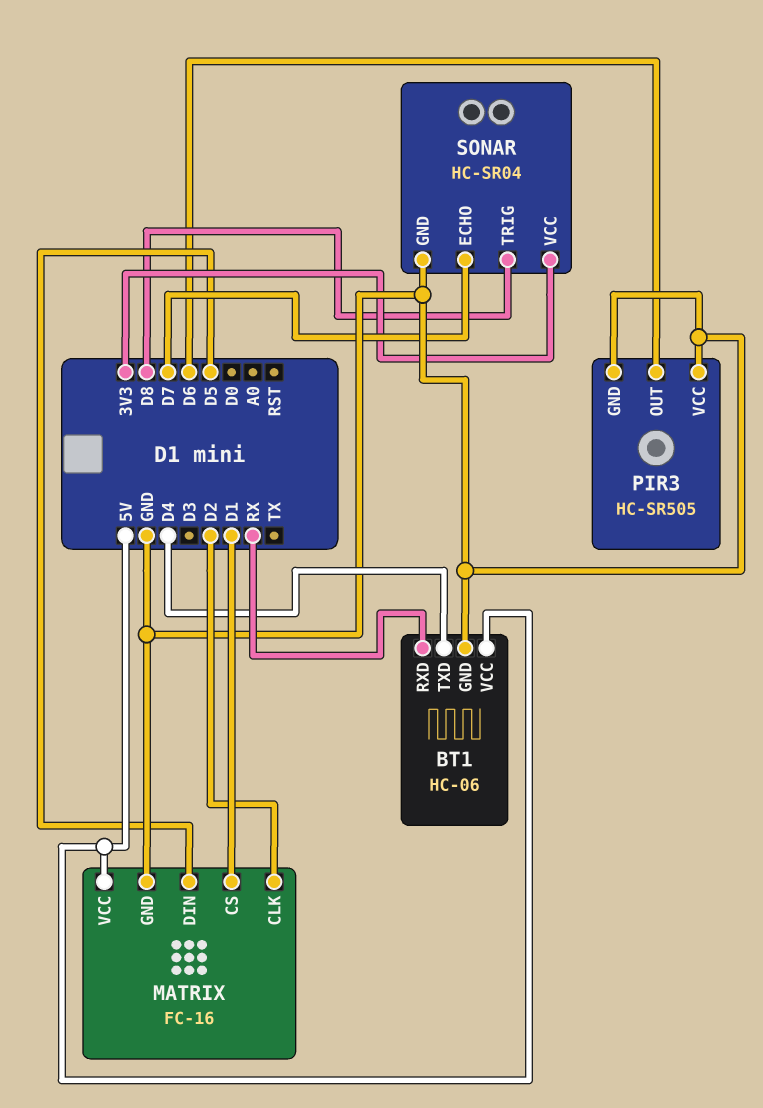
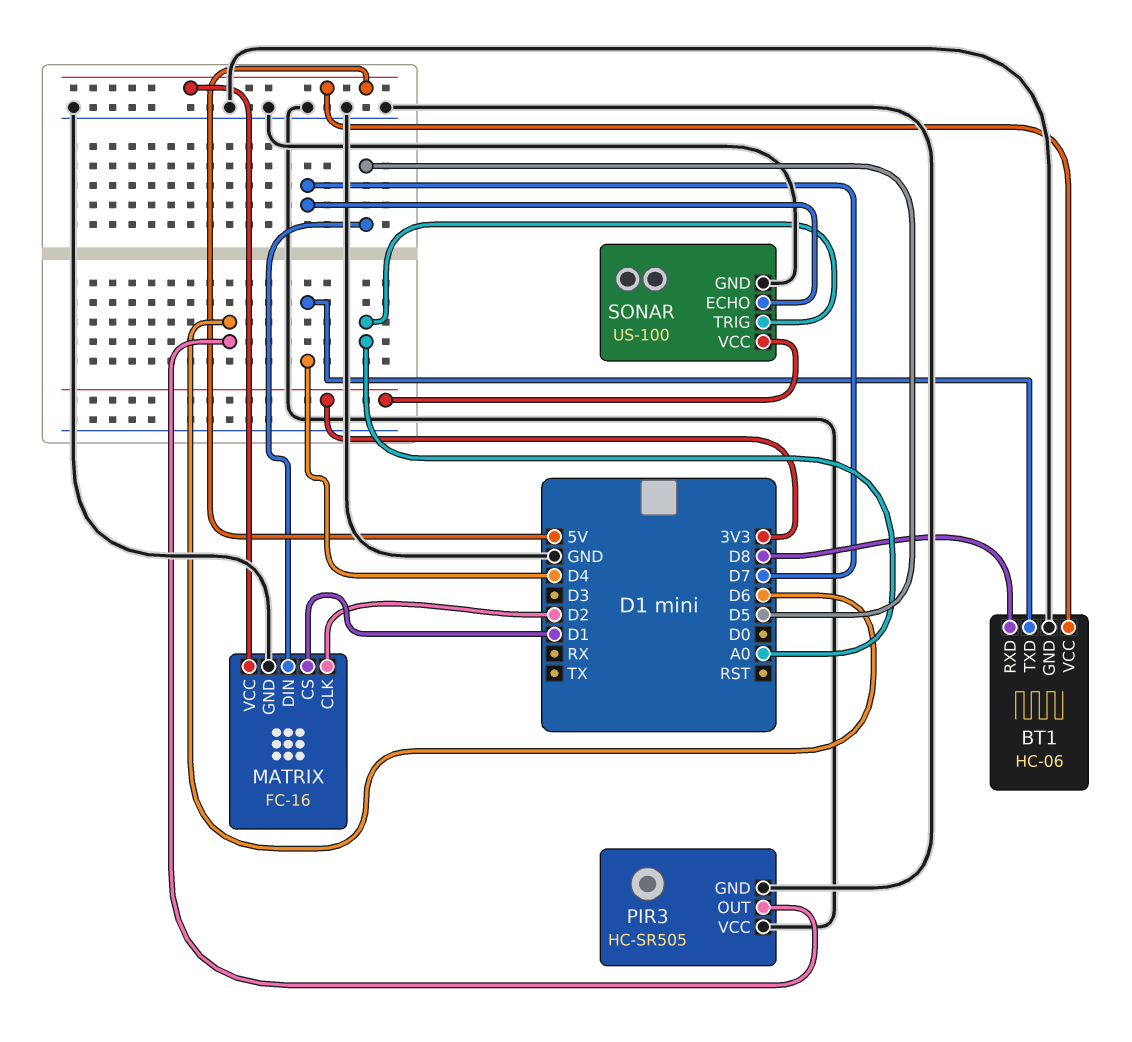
BT1 pin RXD: RX -> D8
SONAR: HC-SR04 -> US-100
SONAR pin TRIG: D8 -> A0

